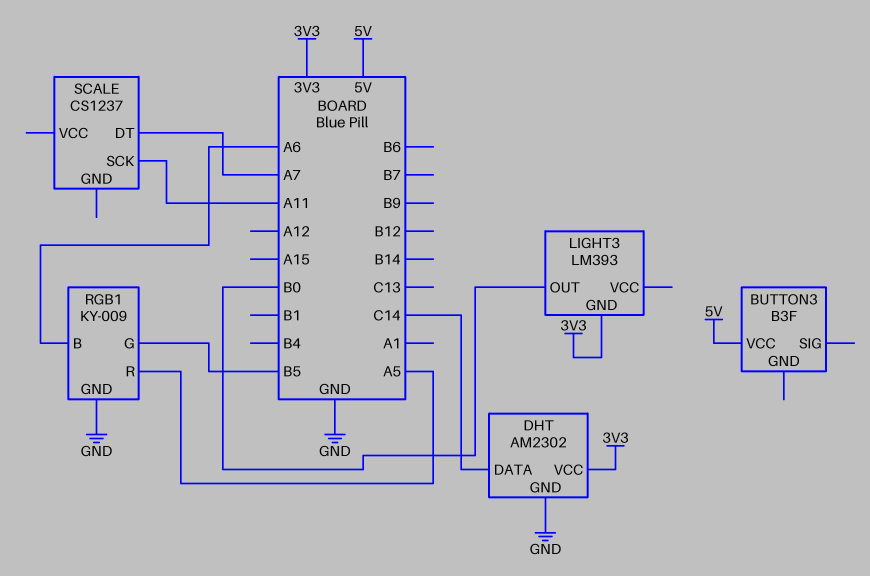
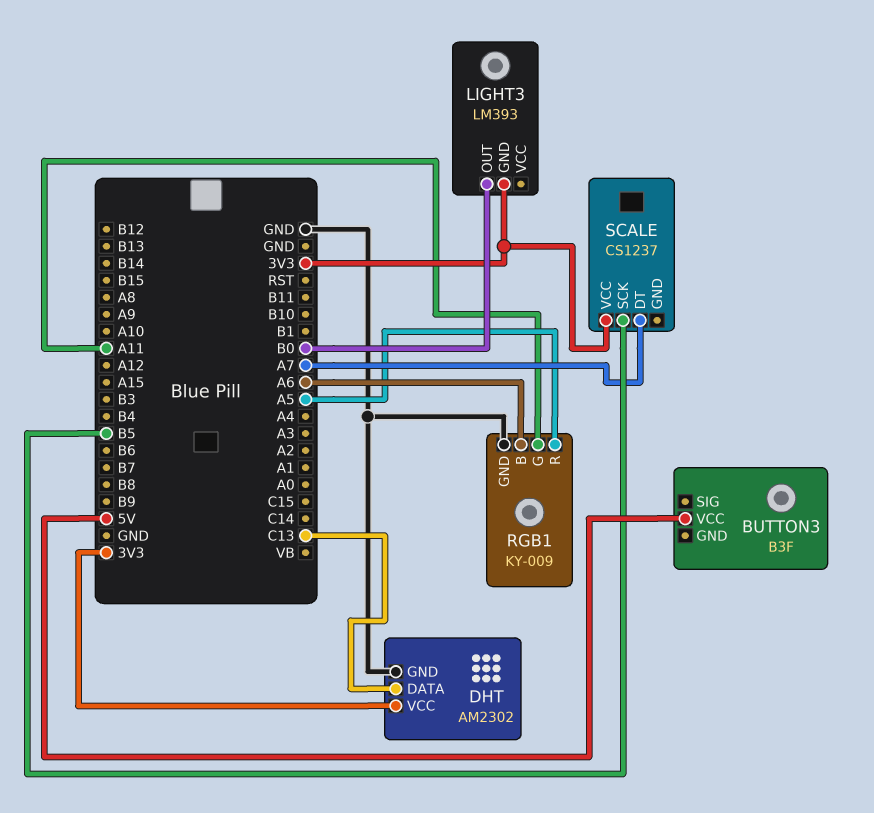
DHT pin DATA: C14 -> C13
RGB1 pin G: B5 -> A11
SCALE pin SCK: A11 -> B5
SCALE pin VCC: none -> 3V3

